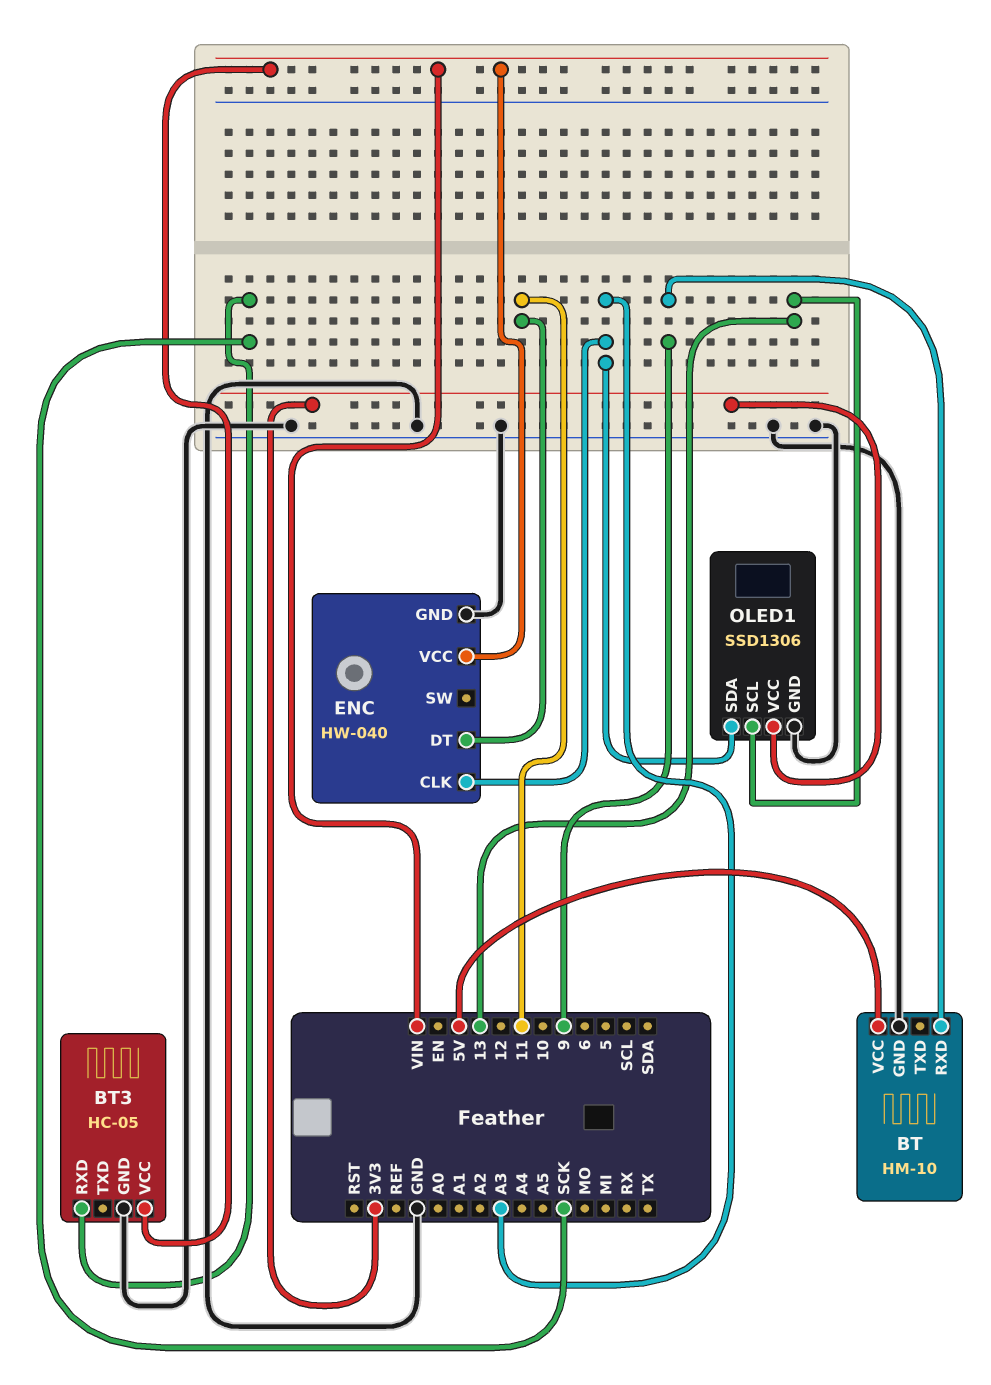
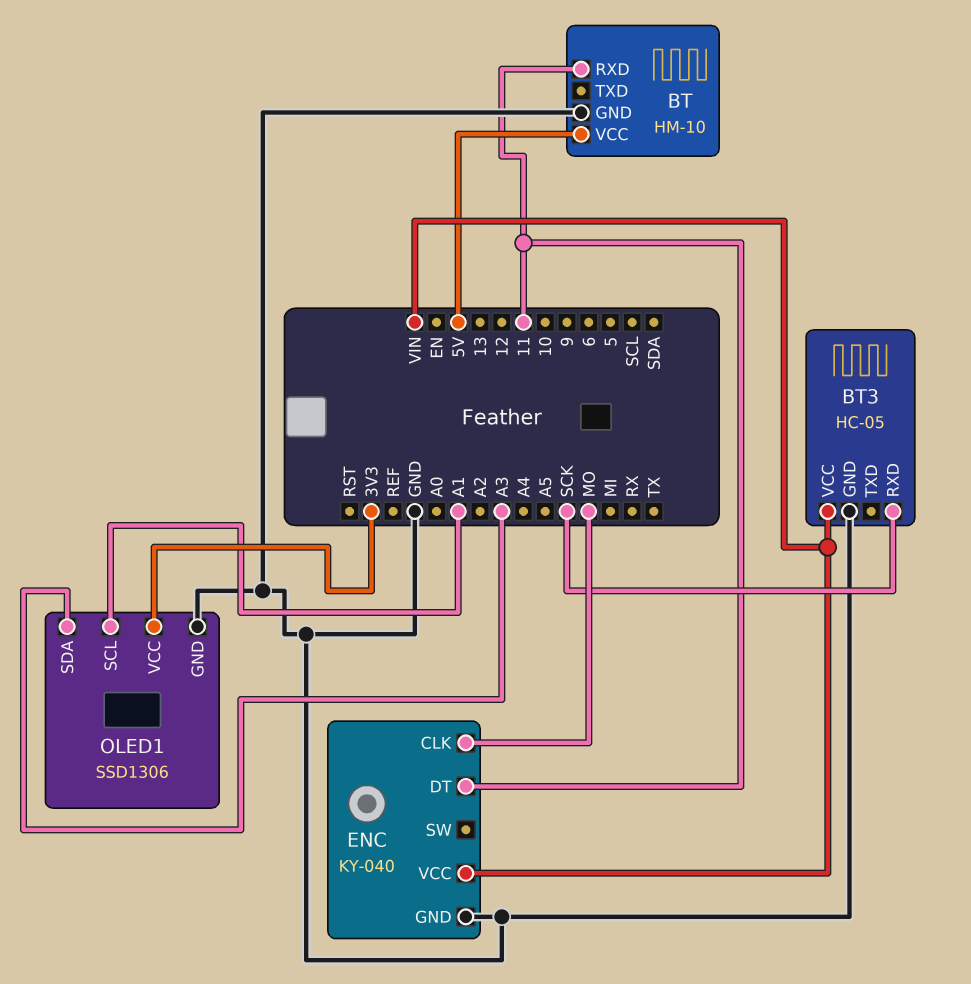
BT pin RXD: 9 -> 11
ENC: HW-040 -> KY-040
ENC pin CLK: A3 -> MO
OLED1 pin SCL: 13 -> A1

